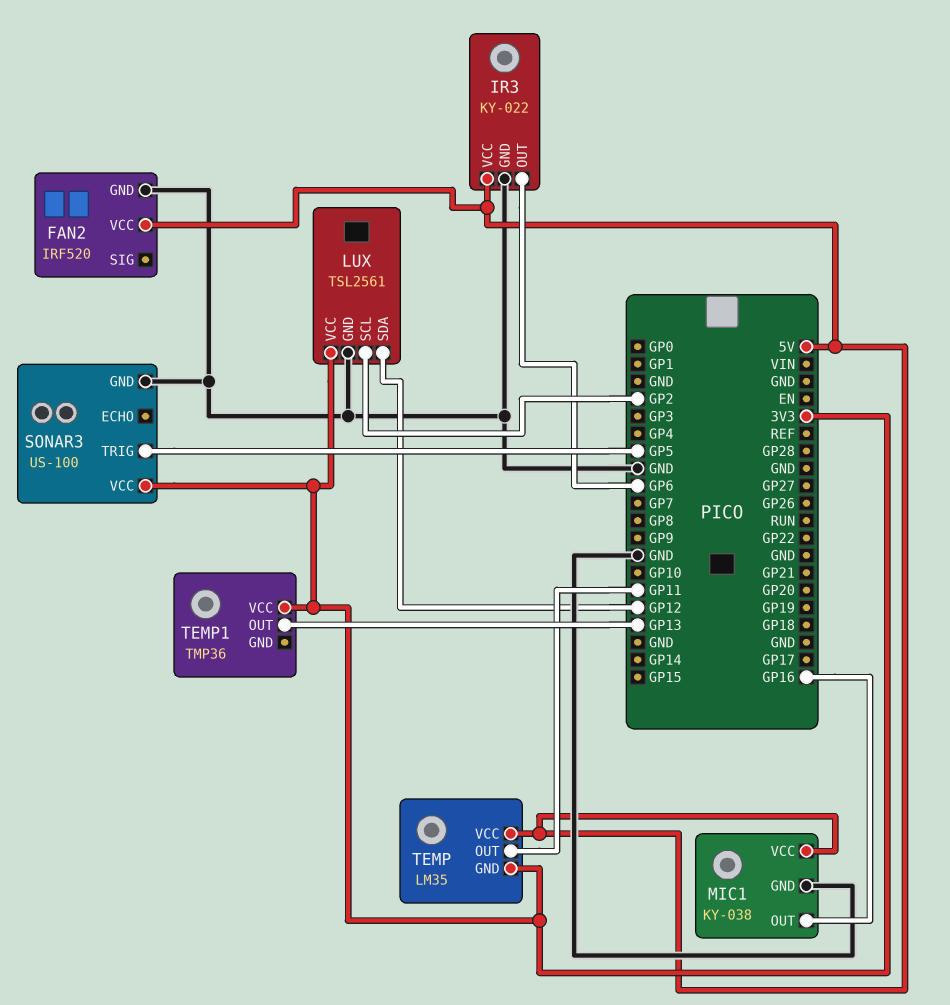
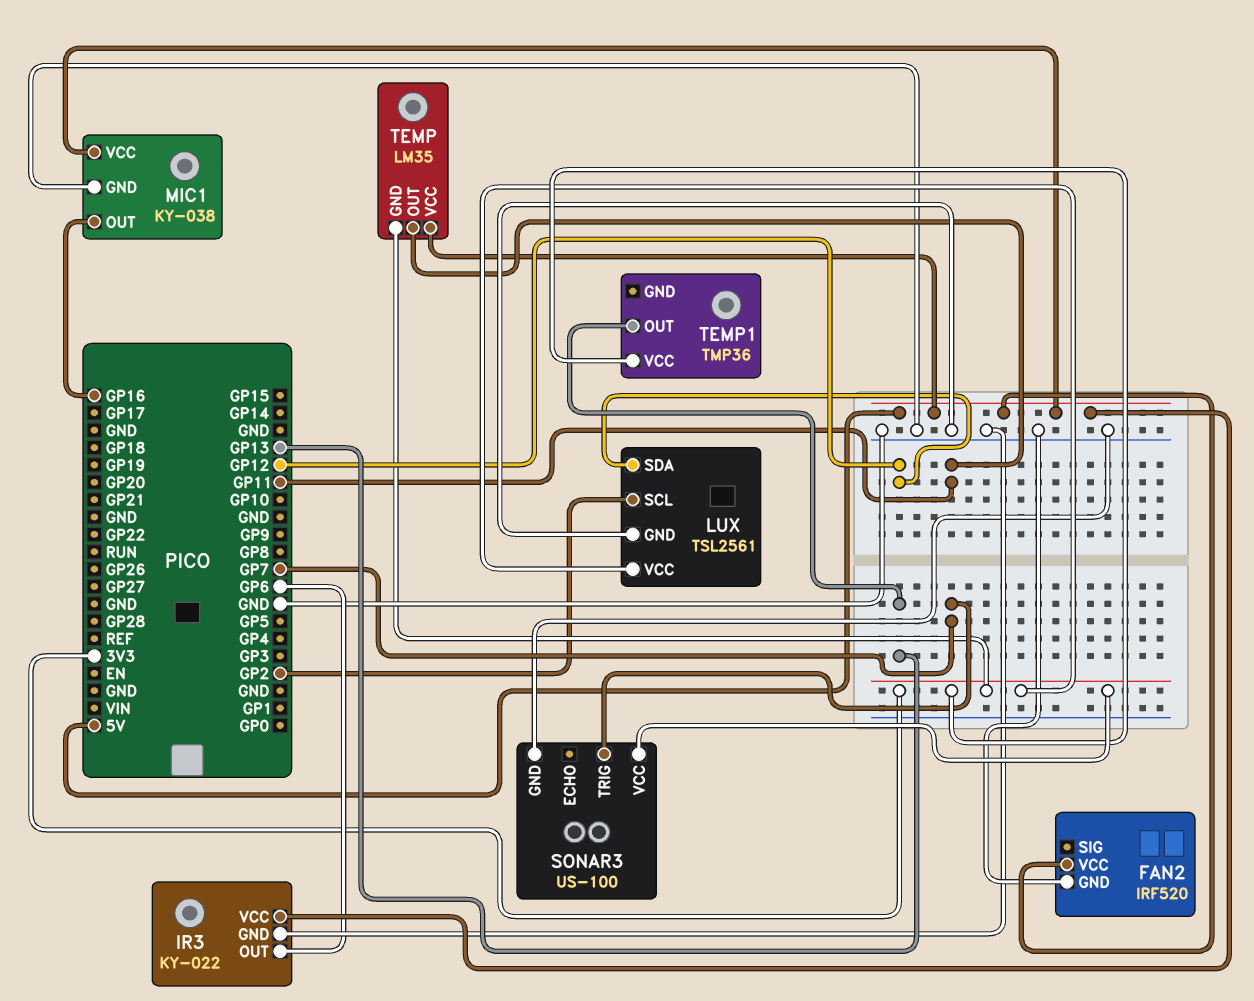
SONAR3 pin TRIG: GP5 -> GP7

